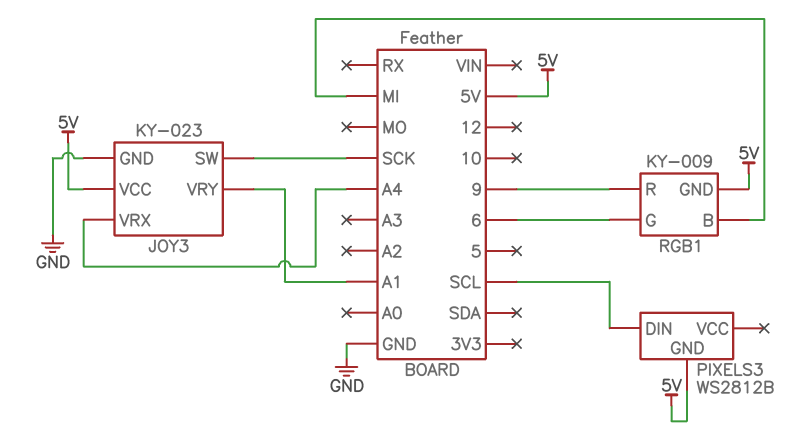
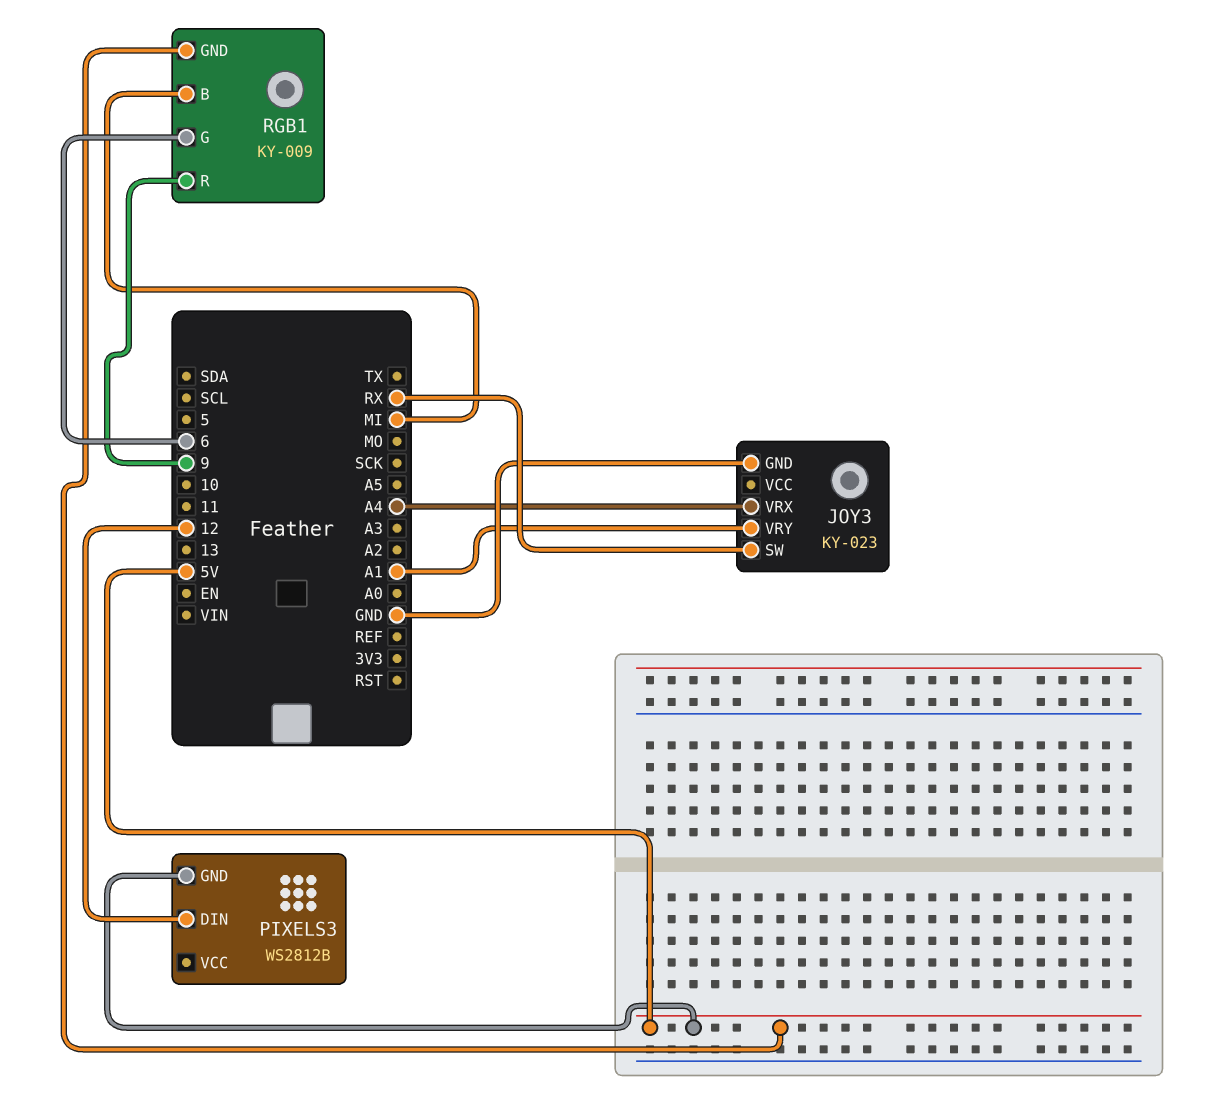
JOY3 pin SW: SCK -> RX
JOY3 pin VCC: 5V -> none
PIXELS3 pin DIN: SCL -> 12

